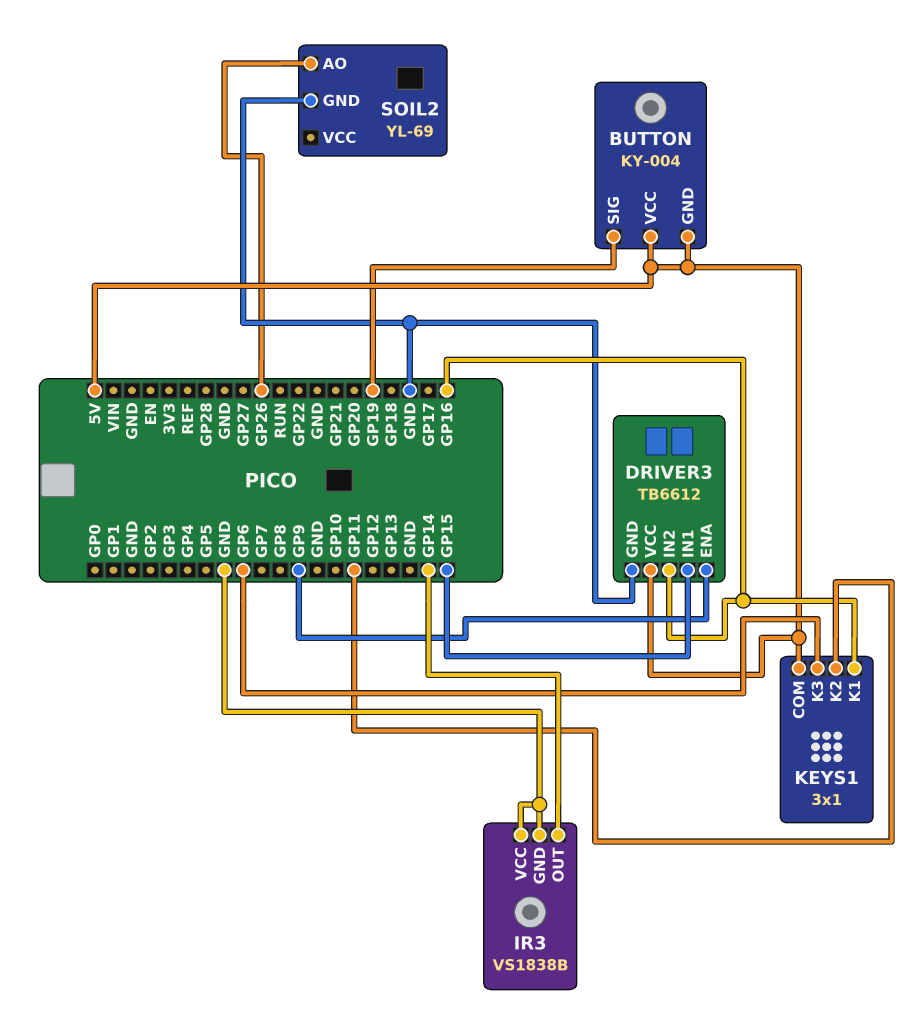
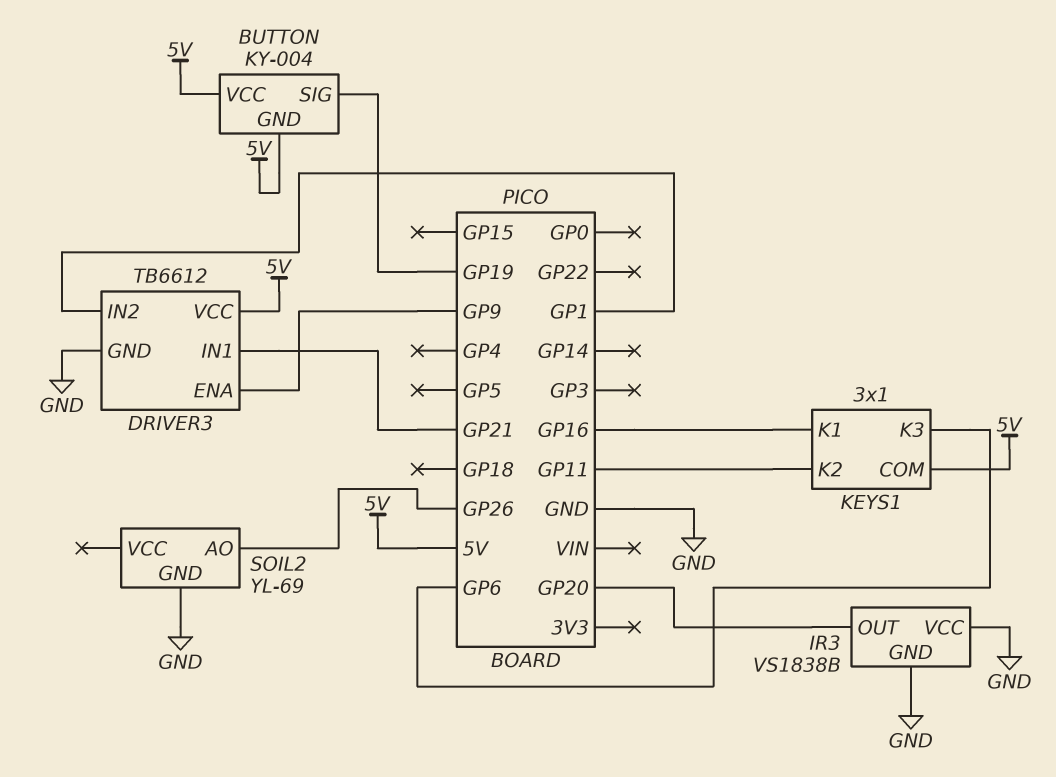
DRIVER3 pin IN1: GP15 -> GP21
DRIVER3 pin IN2: GP16 -> GP1
IR3 pin OUT: GP14 -> GP20

